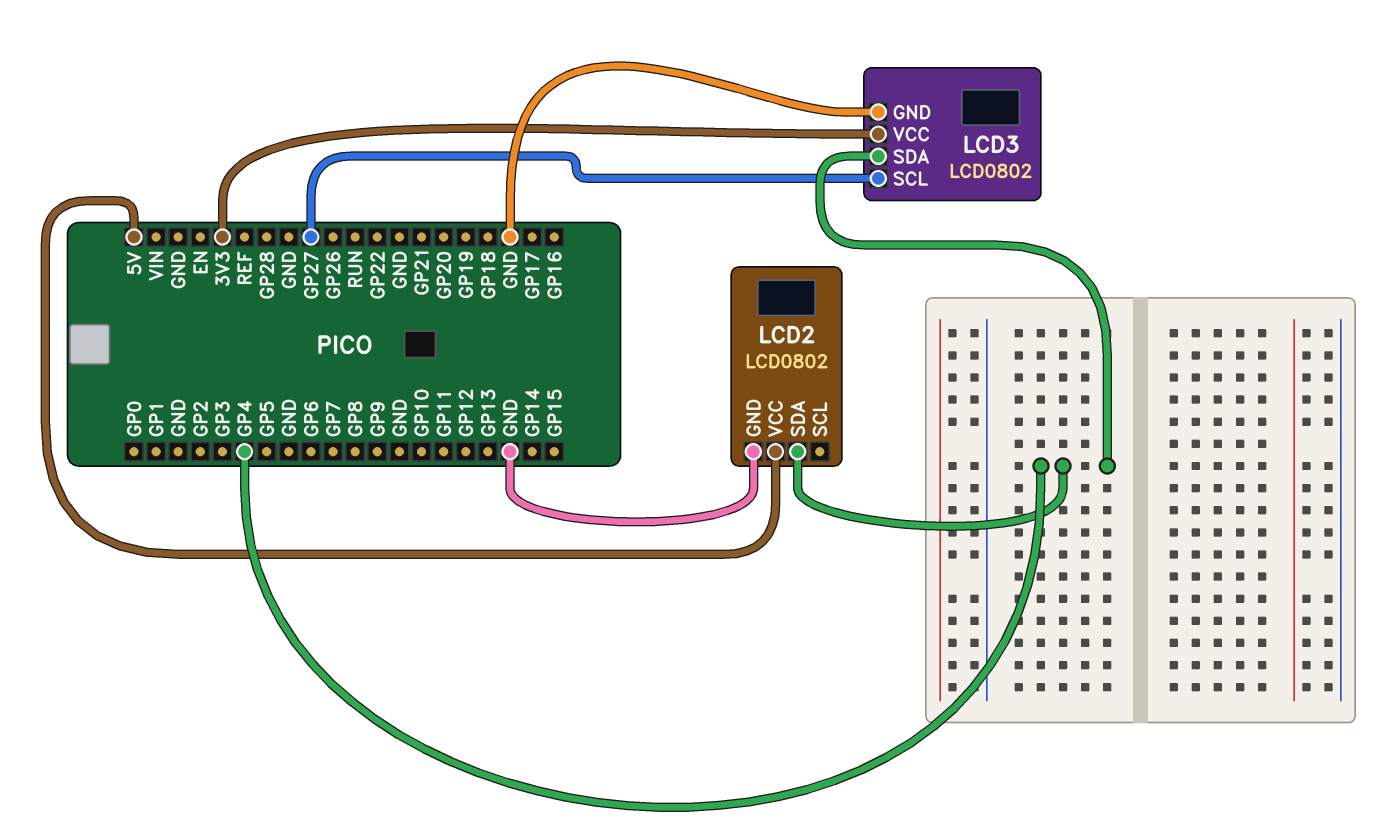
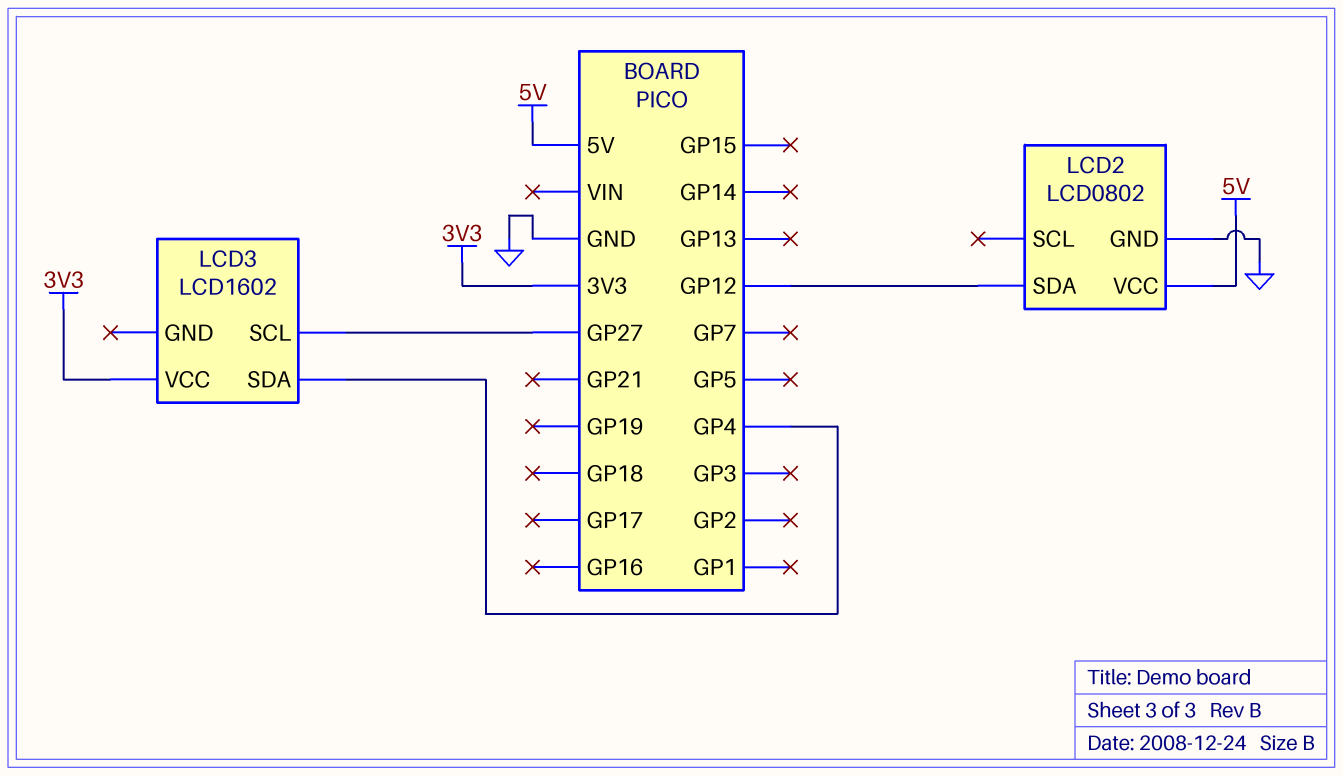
LCD2 pin SDA: GP4 -> GP12
LCD3: LCD0802 -> LCD1602
LCD3 pin GND: GND -> none

